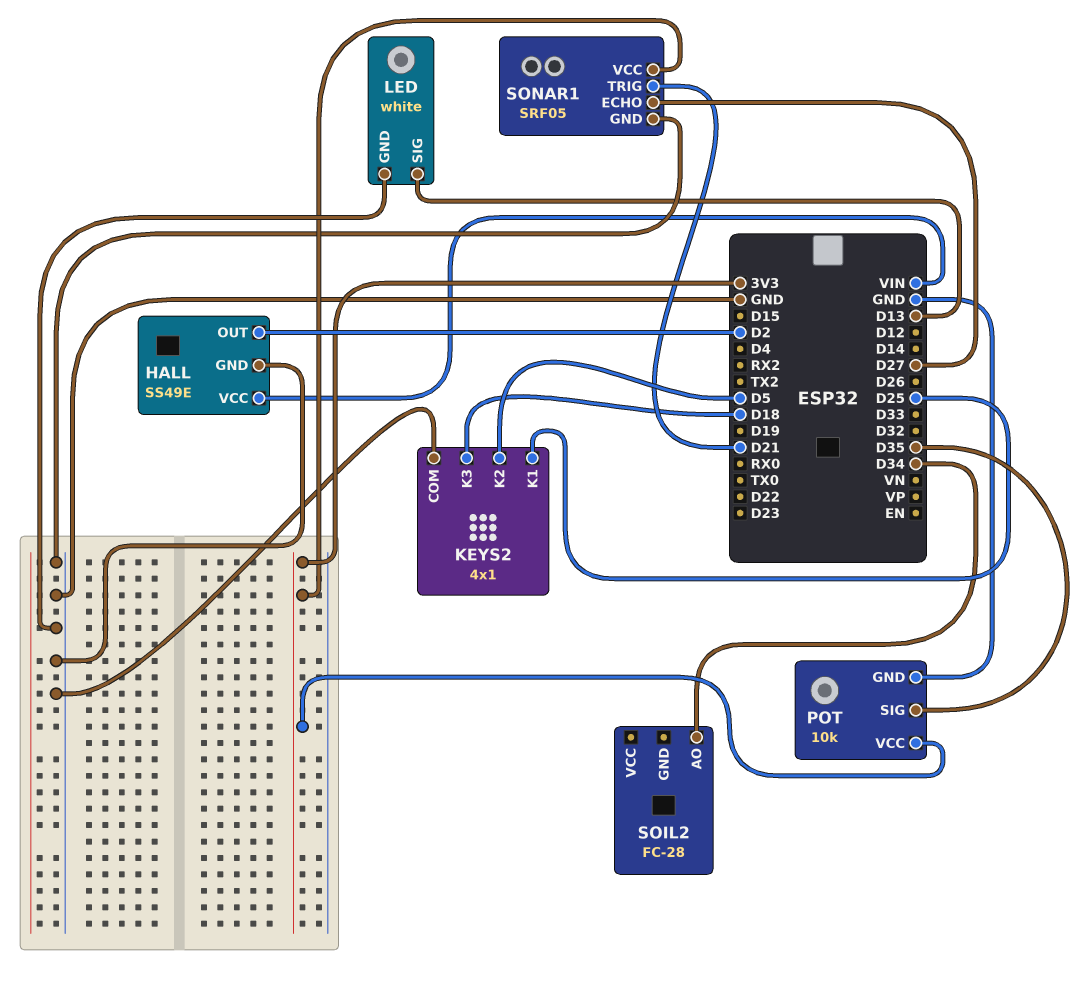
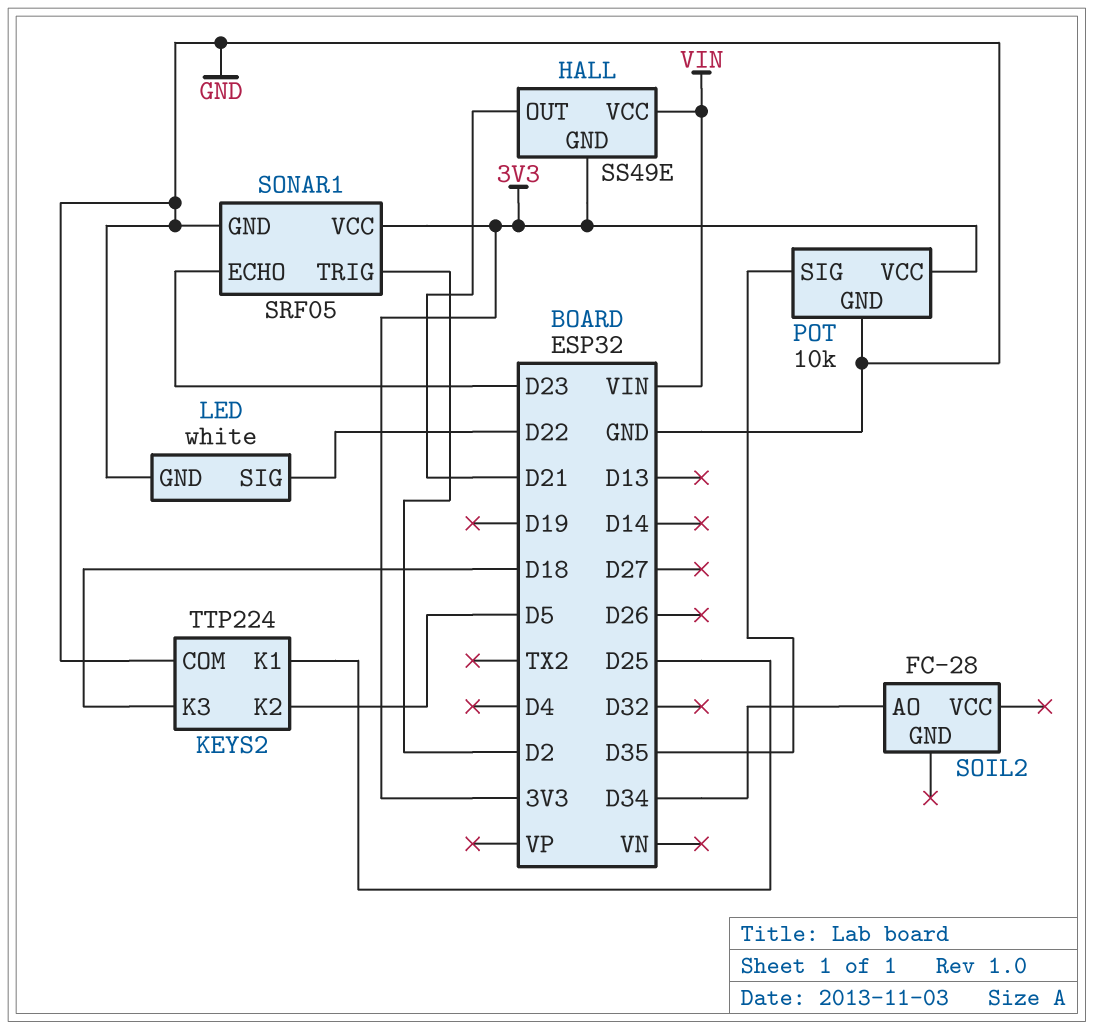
HALL pin GND: GND -> 3V3
HALL pin OUT: D2 -> D21
KEYS2: 4x1 -> TTP224
LED pin SIG: D13 -> D22
SONAR1 pin ECHO: D27 -> D23
SONAR1 pin TRIG: D21 -> D2

